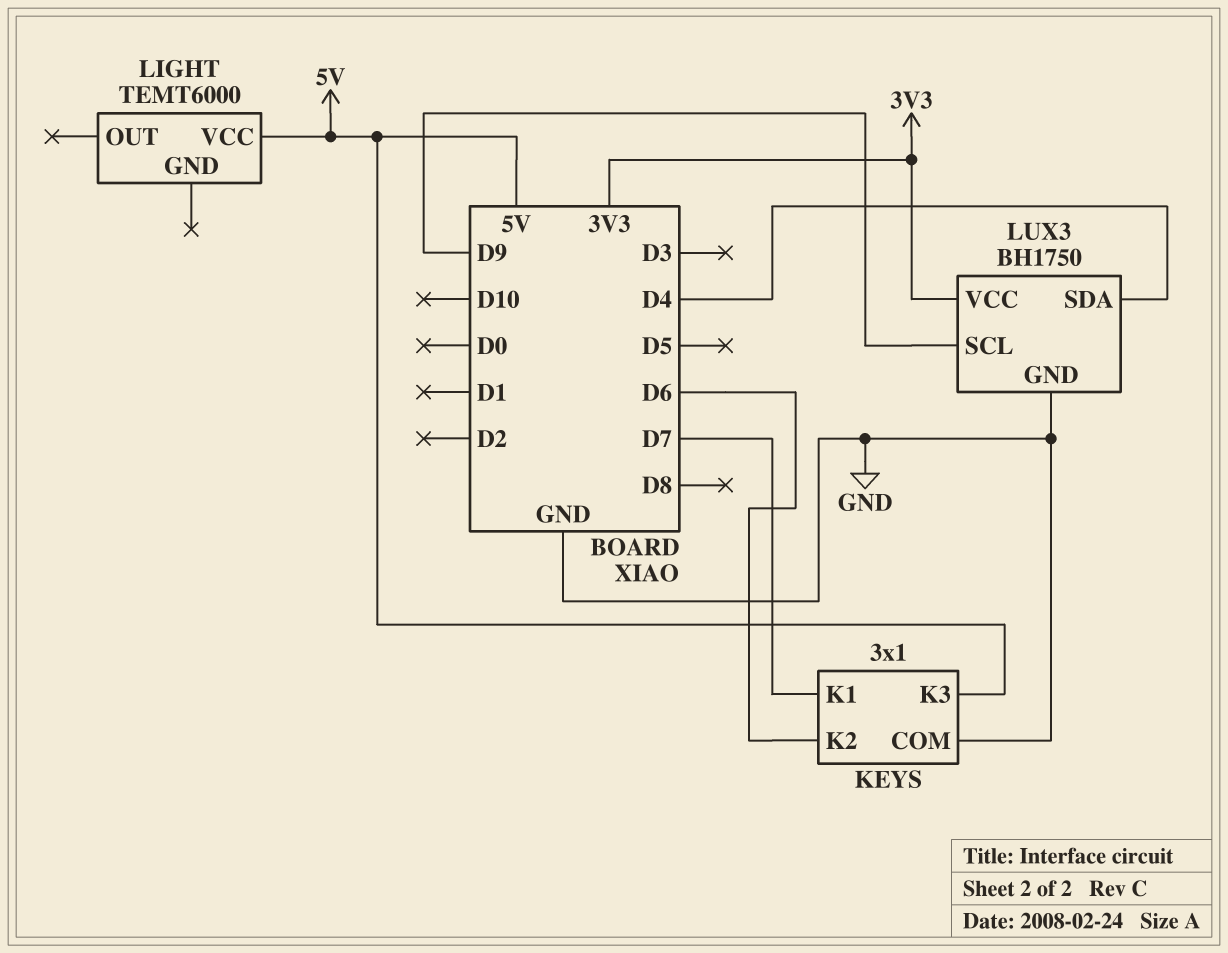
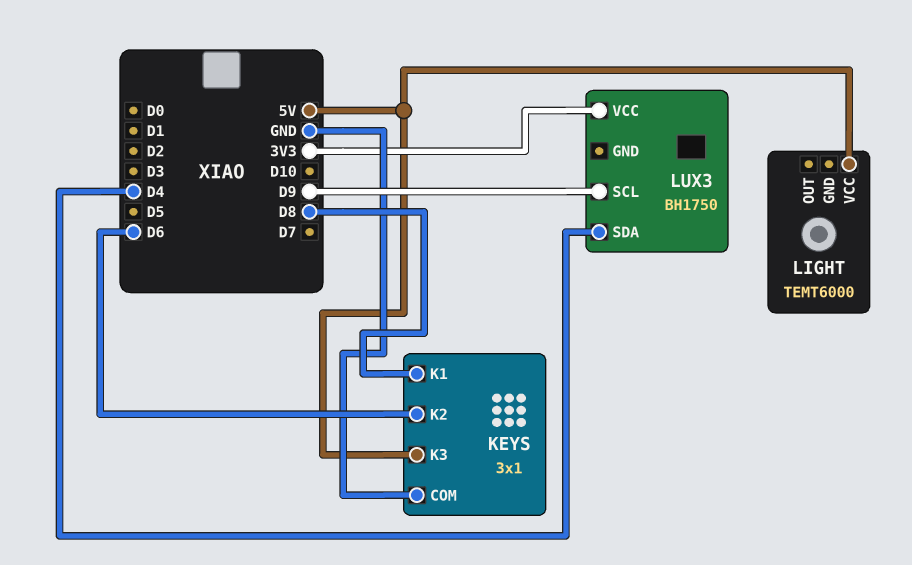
KEYS pin K1: D7 -> D8
LUX3 pin GND: GND -> none

